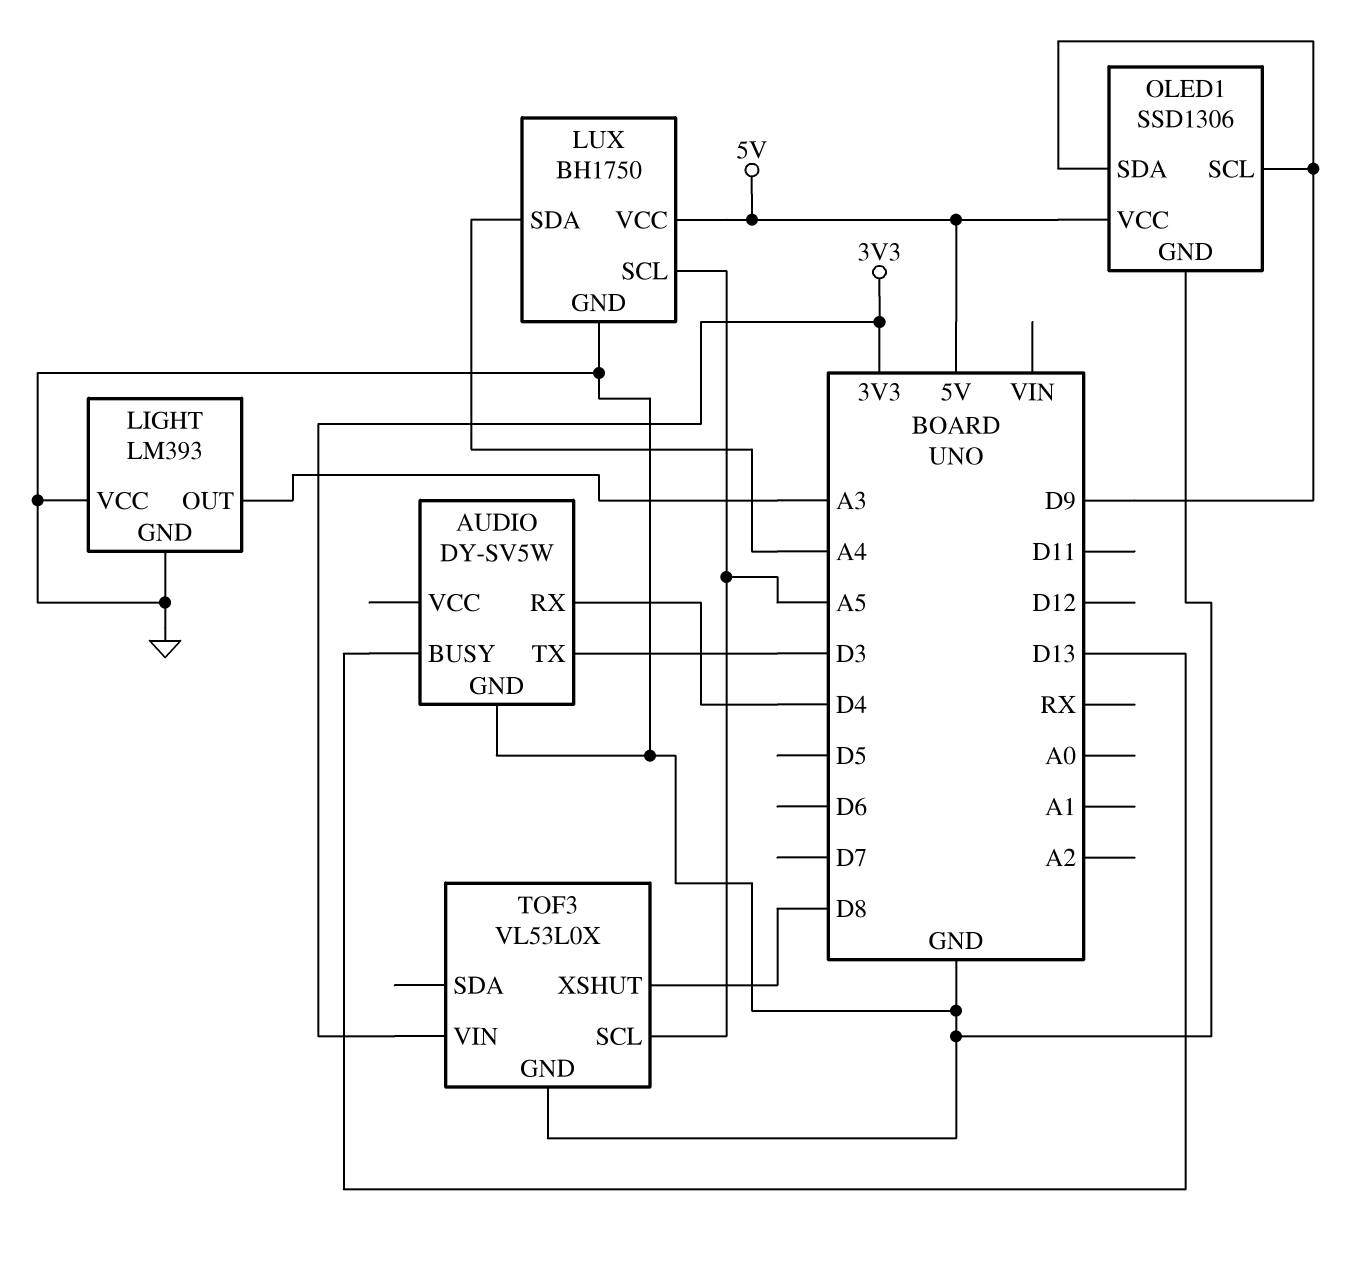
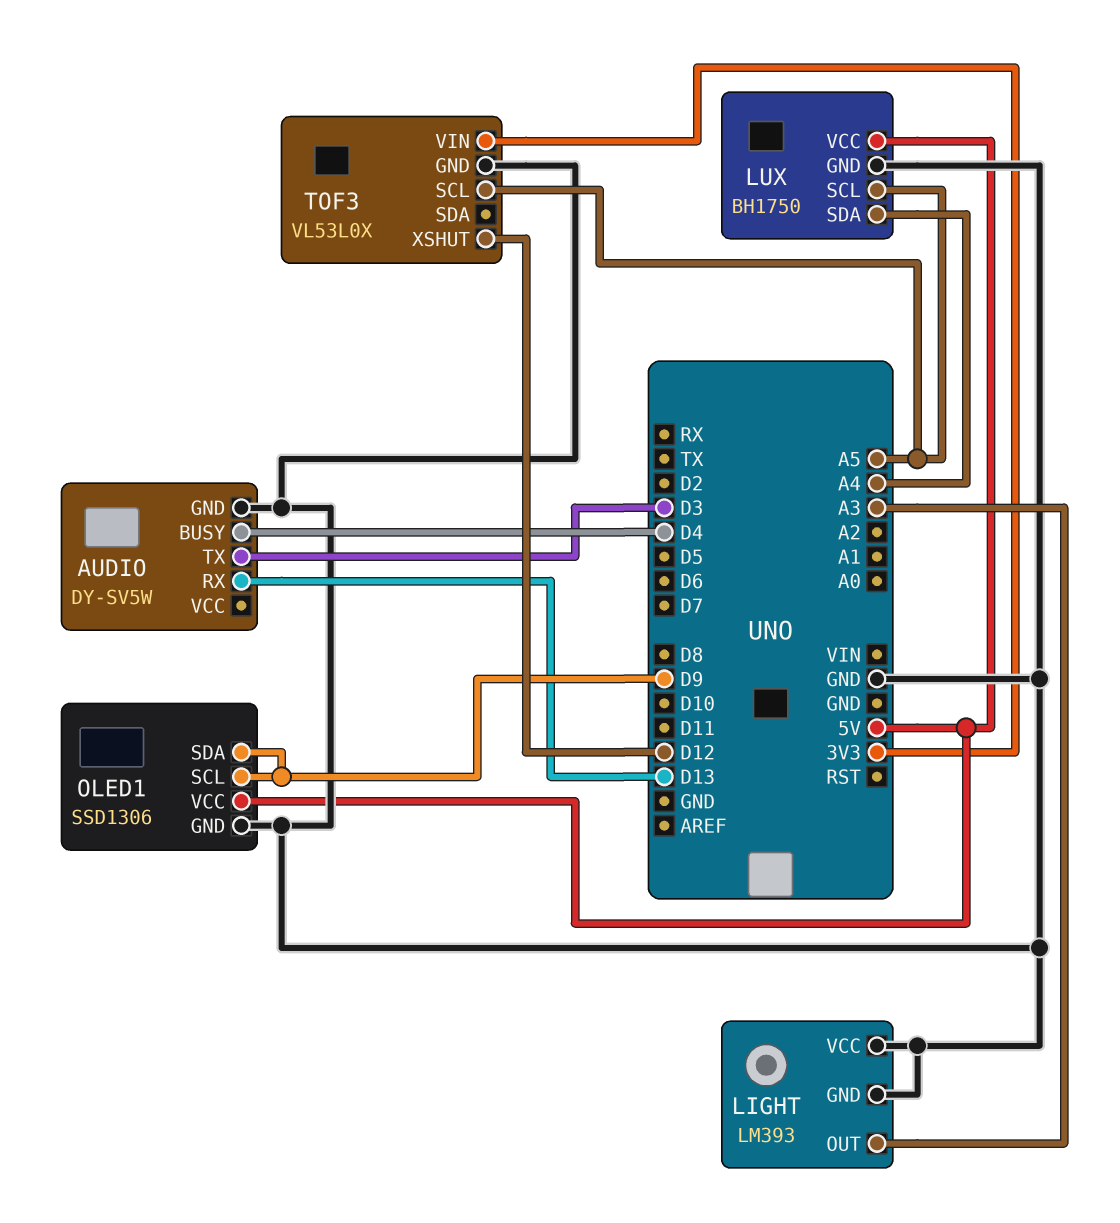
AUDIO pin BUSY: D13 -> D4
AUDIO pin RX: D4 -> D13
TOF3 pin XSHUT: D8 -> D12

